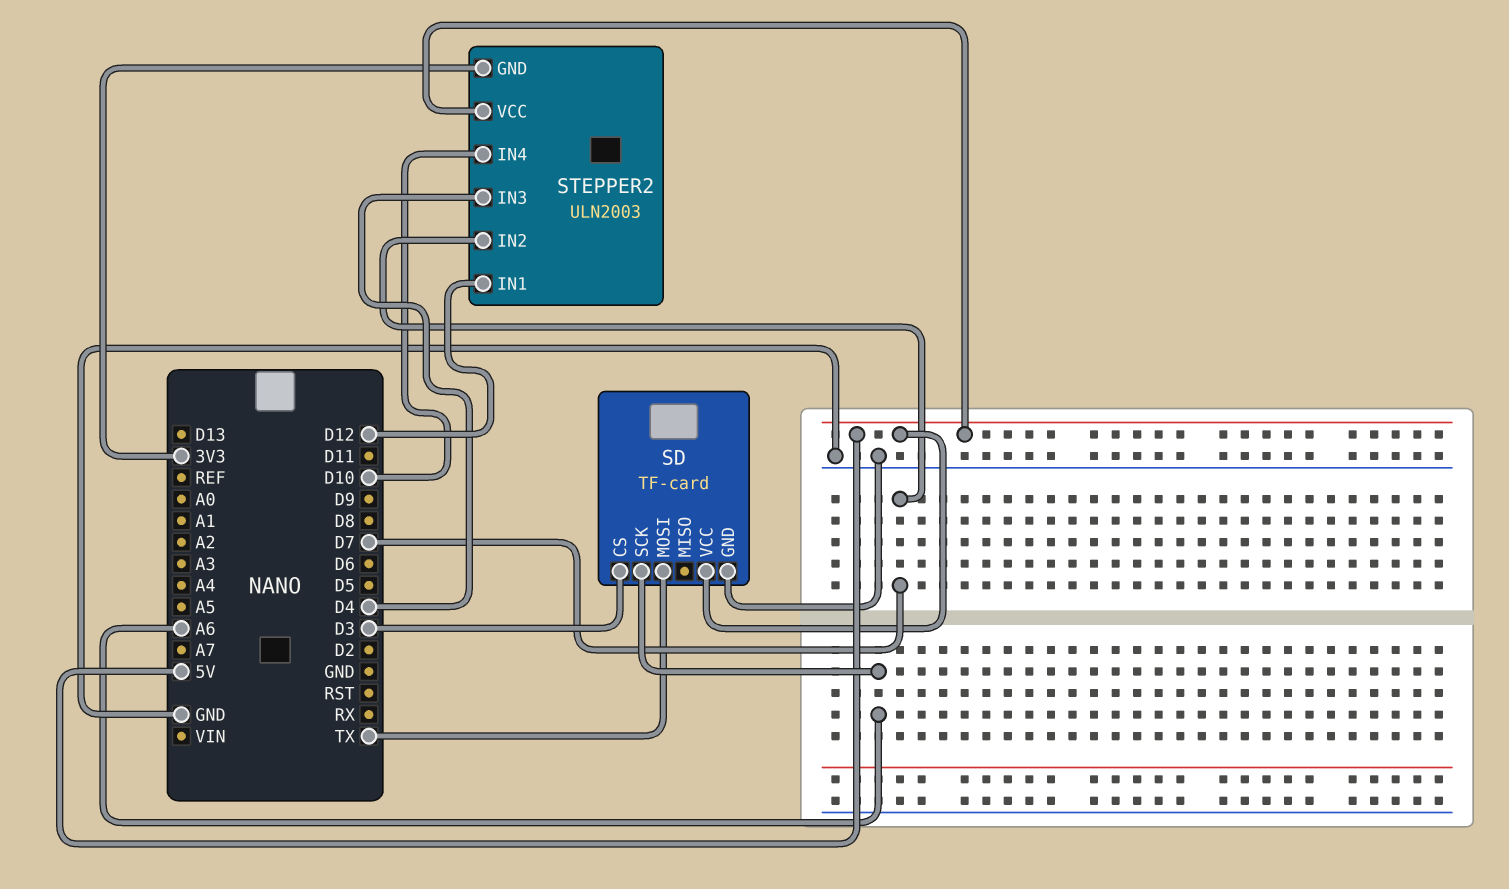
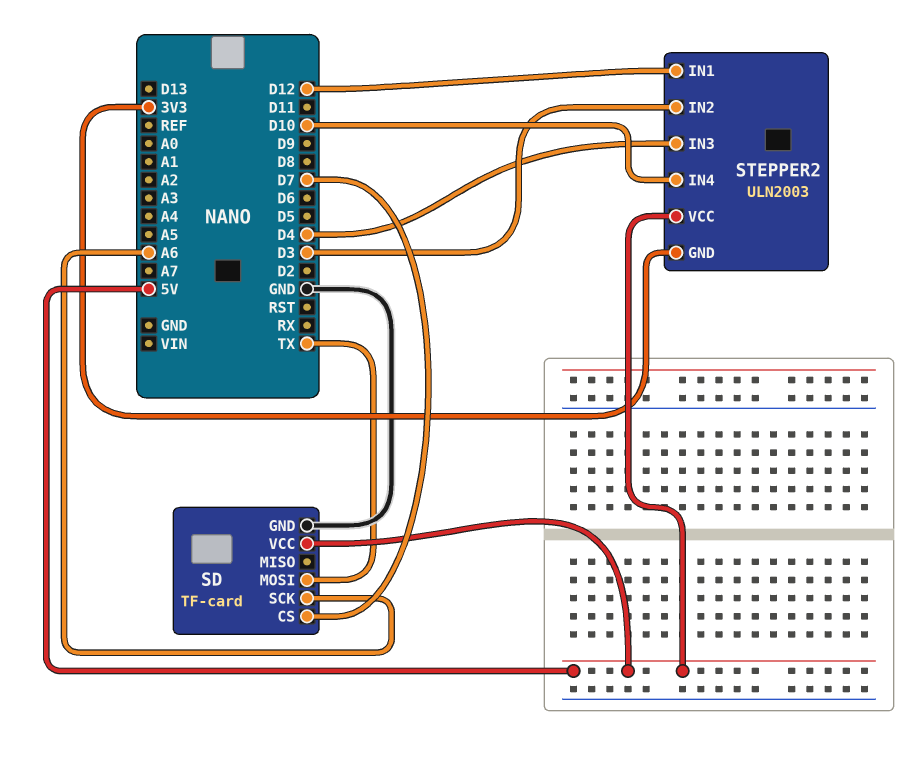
SD pin CS: D3 -> D7
STEPPER2 pin IN2: D7 -> D3

